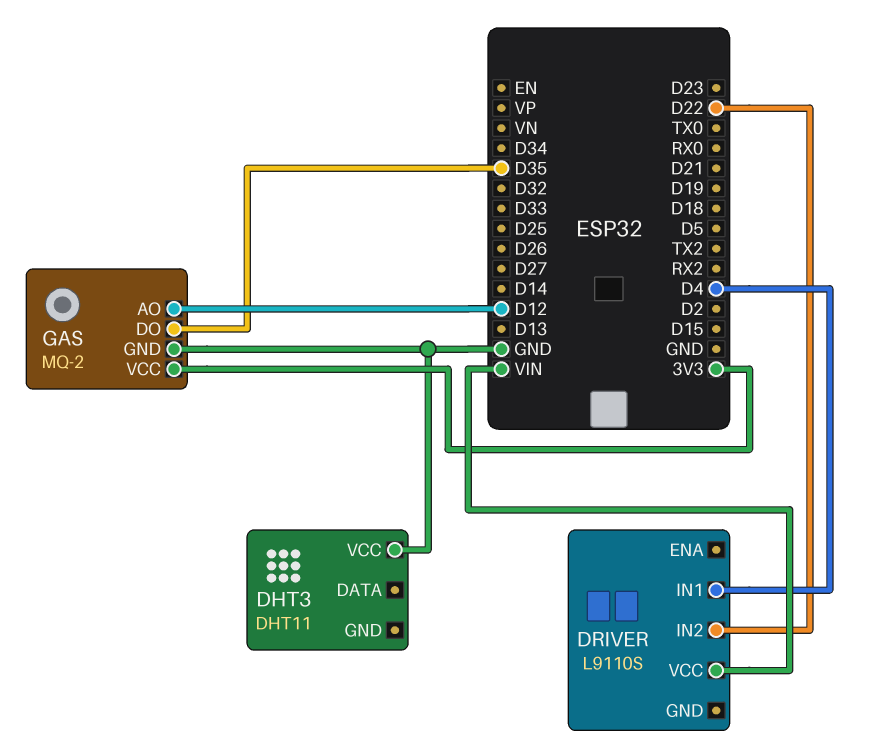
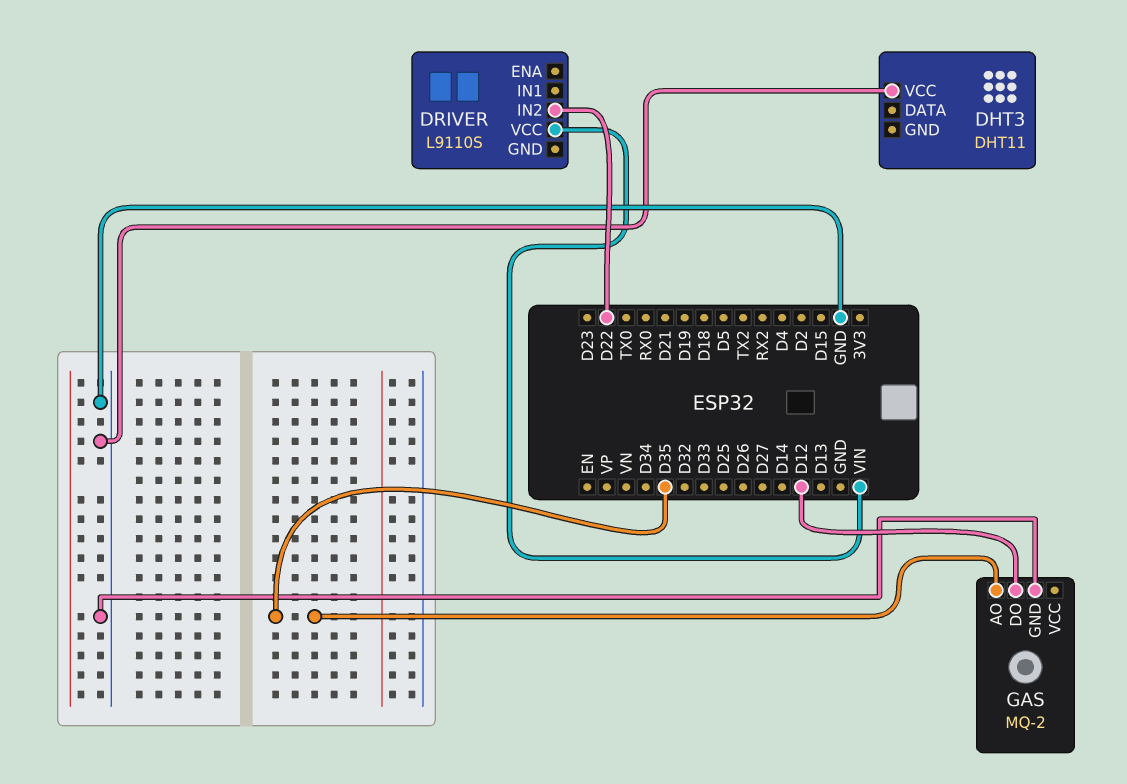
DRIVER pin IN1: D4 -> none
GAS pin AO: D12 -> D35
GAS pin DO: D35 -> D12
GAS pin VCC: 3V3 -> none

